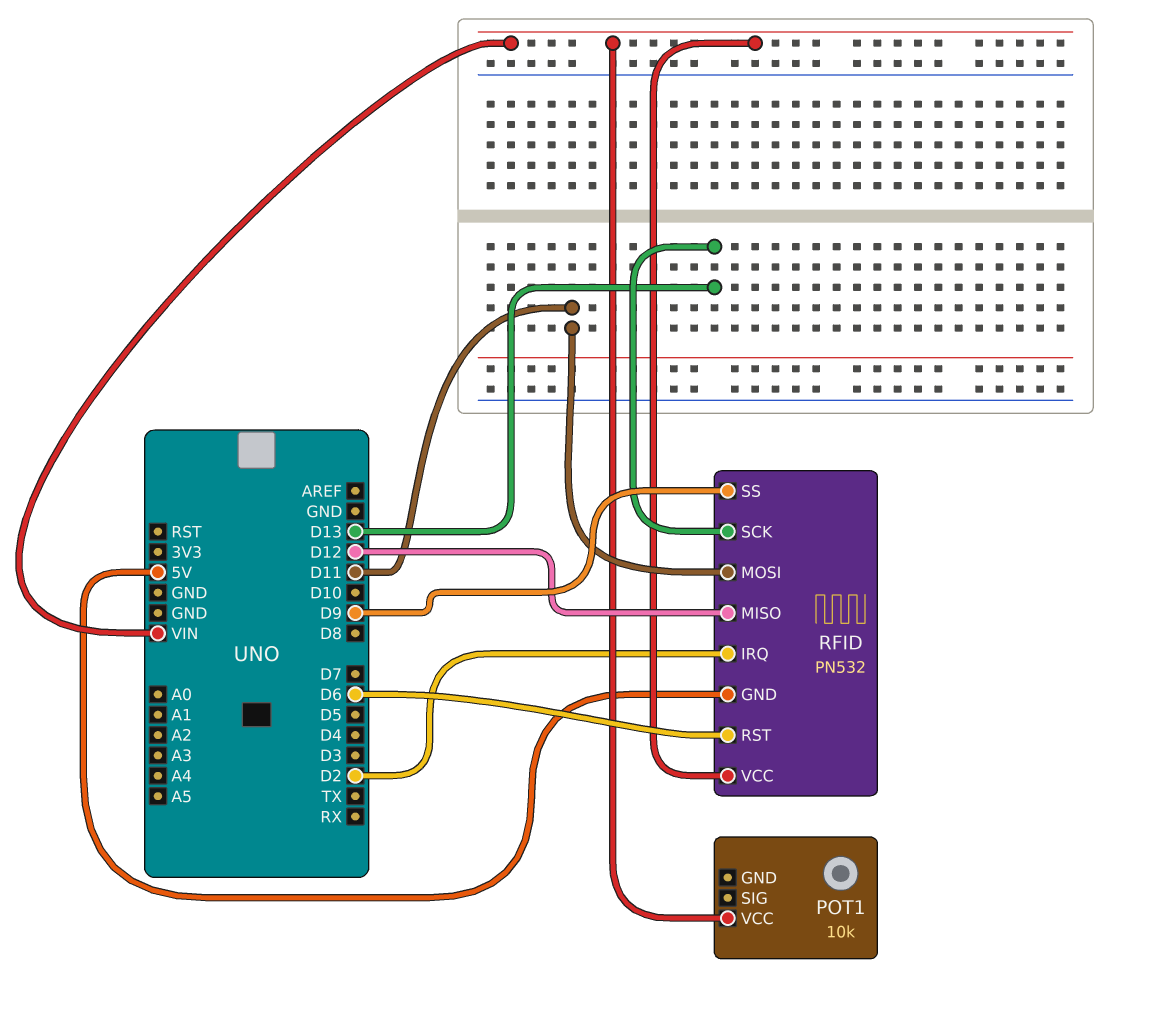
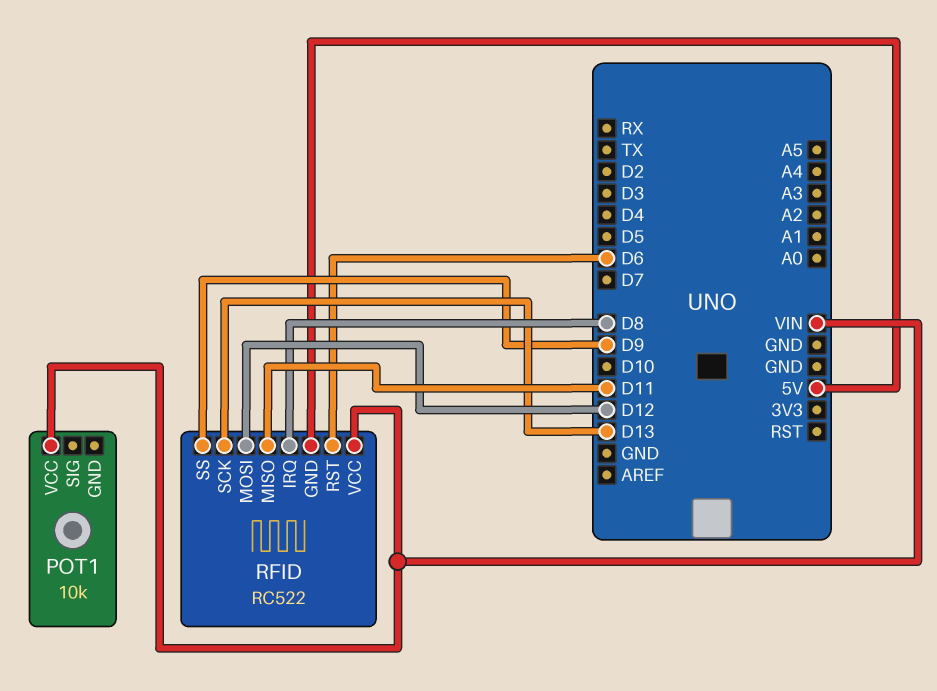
RFID: PN532 -> RC522
RFID pin IRQ: D2 -> D8
RFID pin MISO: D12 -> D11
RFID pin MOSI: D11 -> D12

